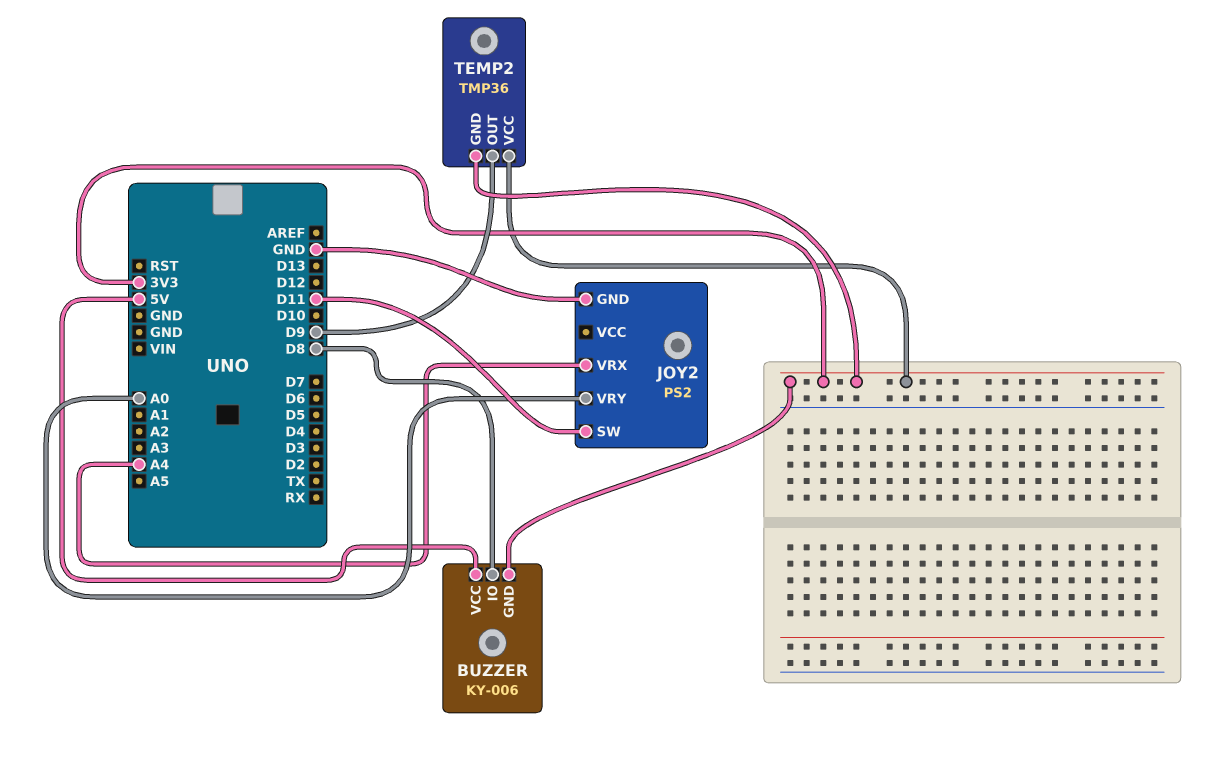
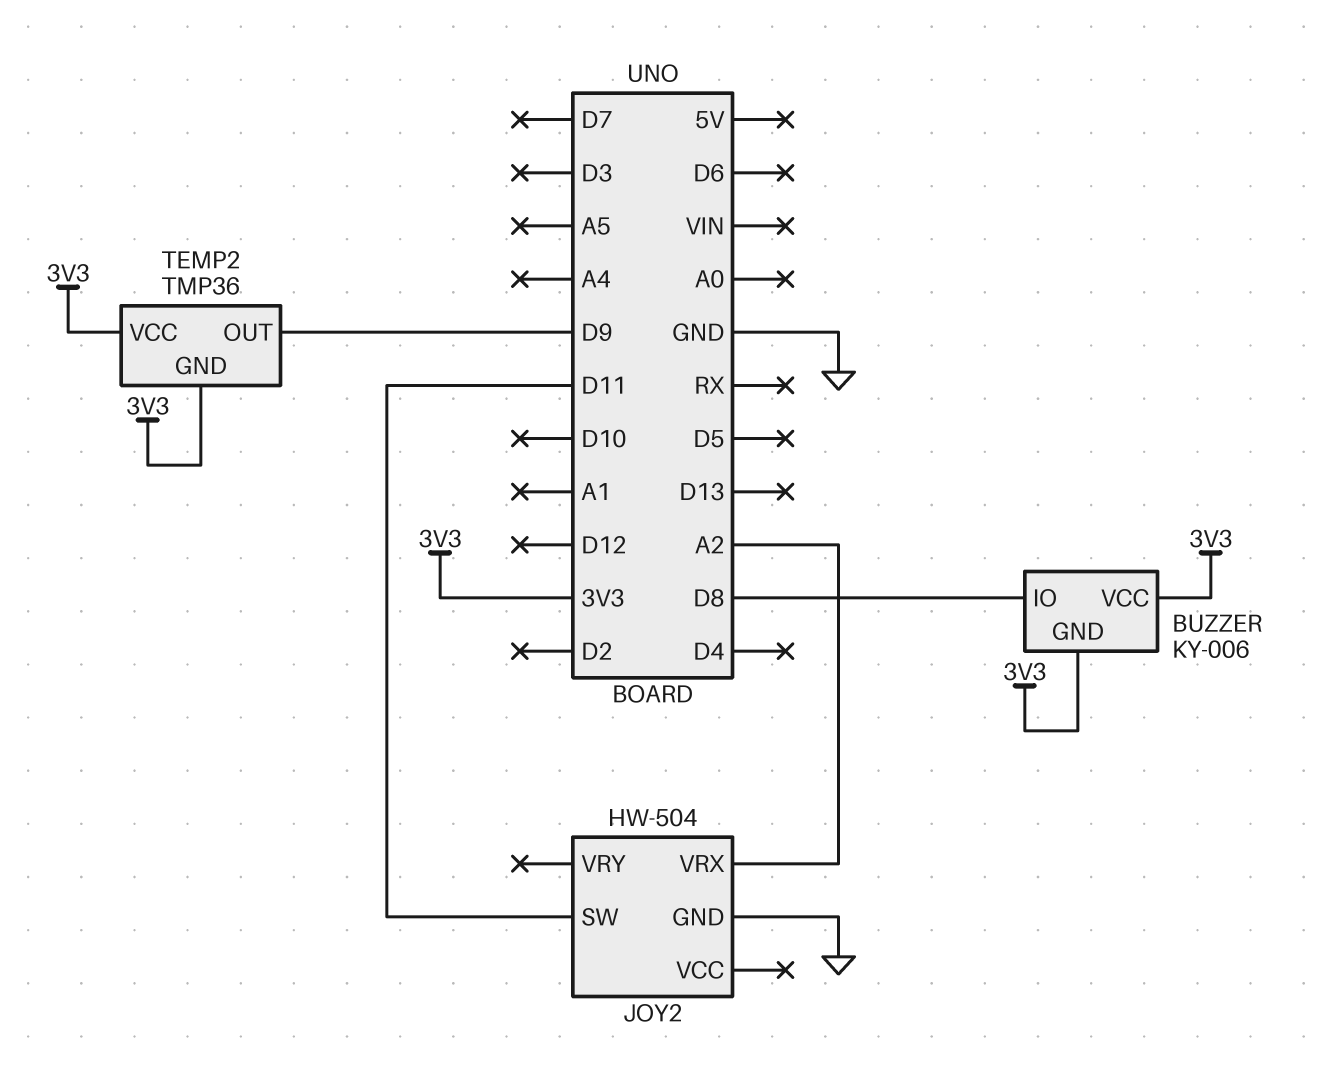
BUZZER pin VCC: 5V -> 3V3
JOY2: PS2 -> HW-504
JOY2 pin VRX: A4 -> A2
JOY2 pin VRY: A0 -> none

